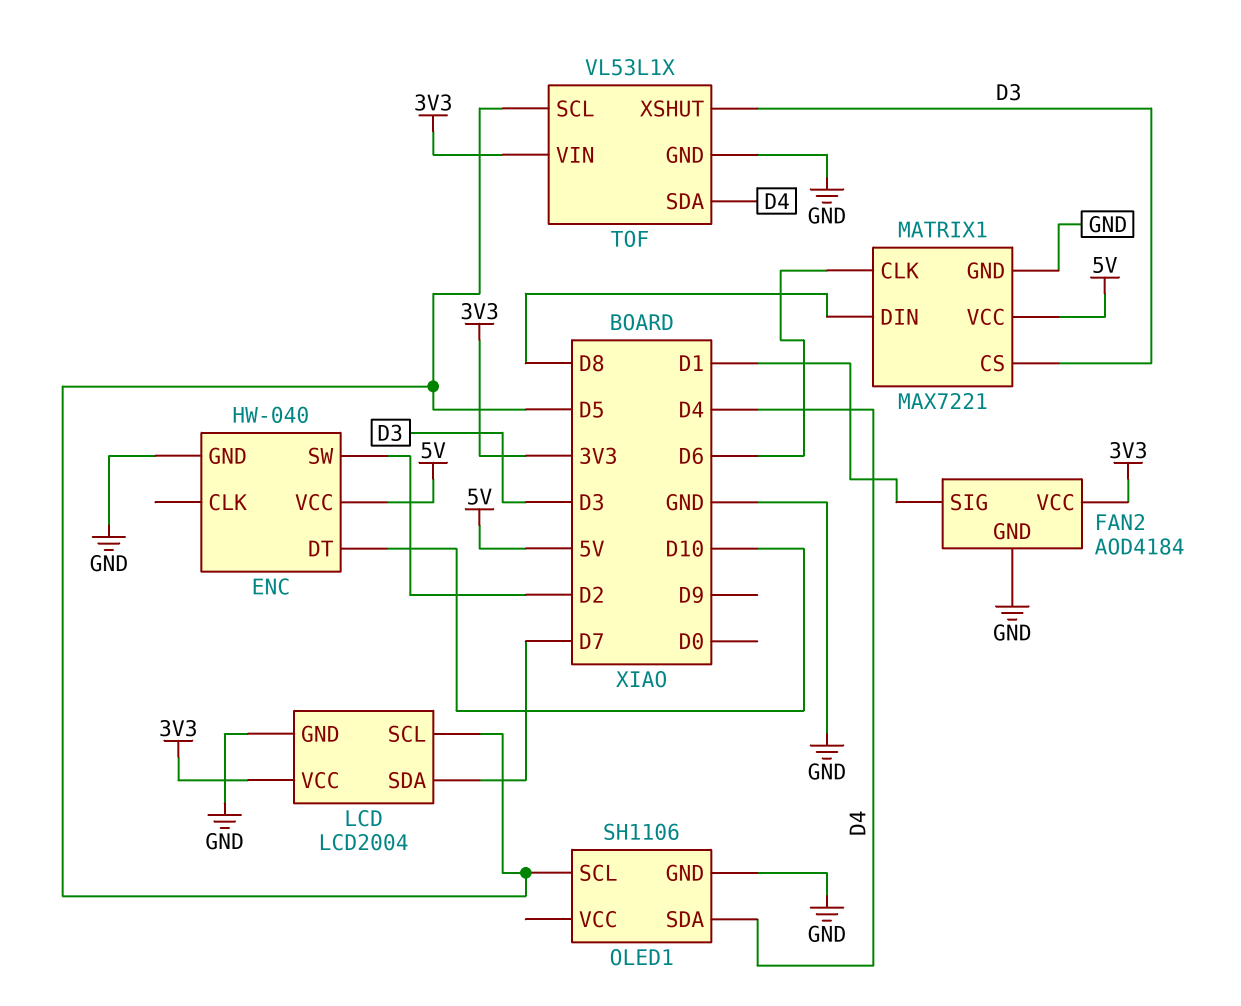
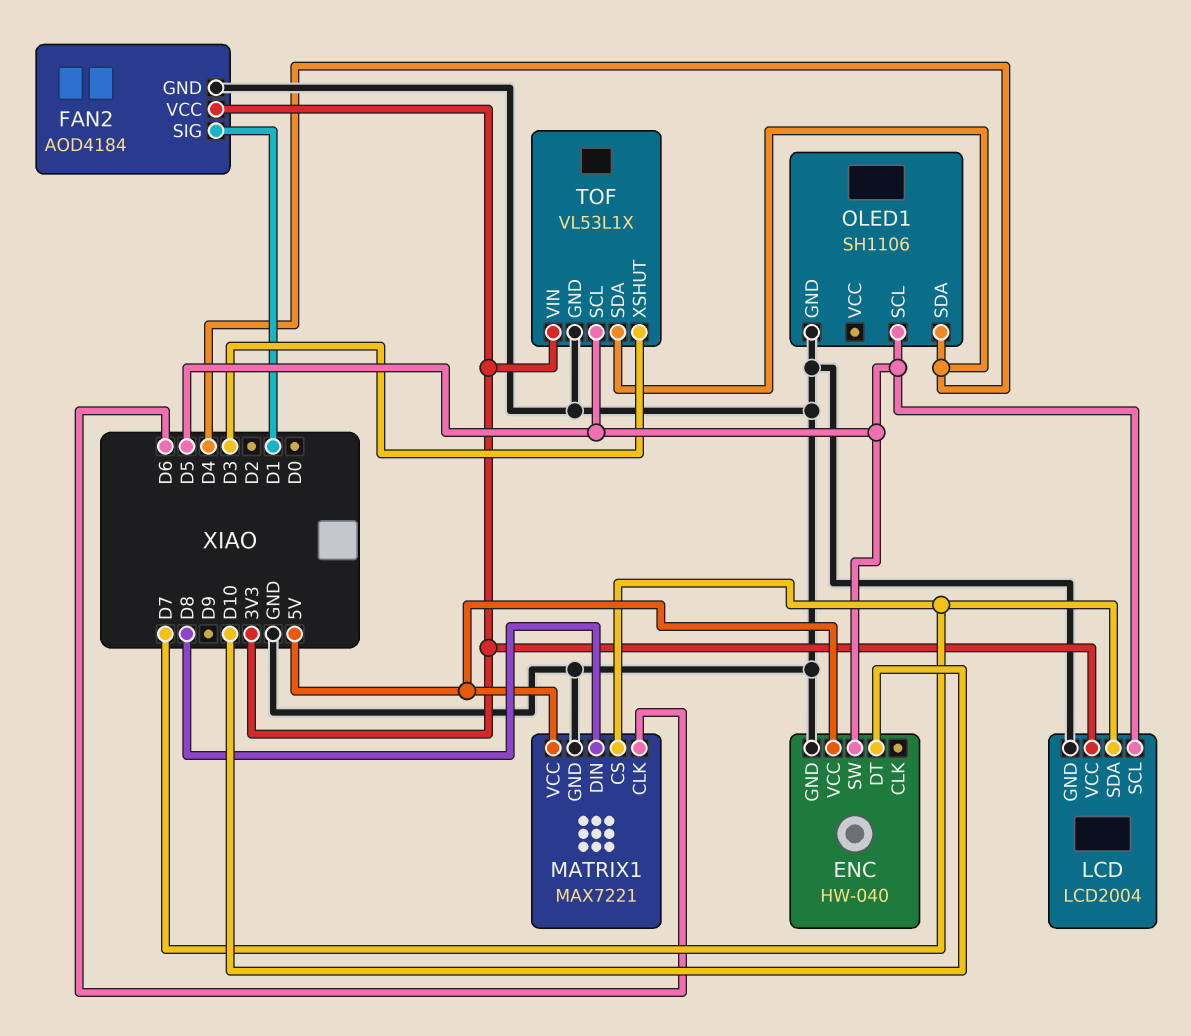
ENC pin SW: D2 -> D5
MATRIX1 pin CS: D3 -> D7

